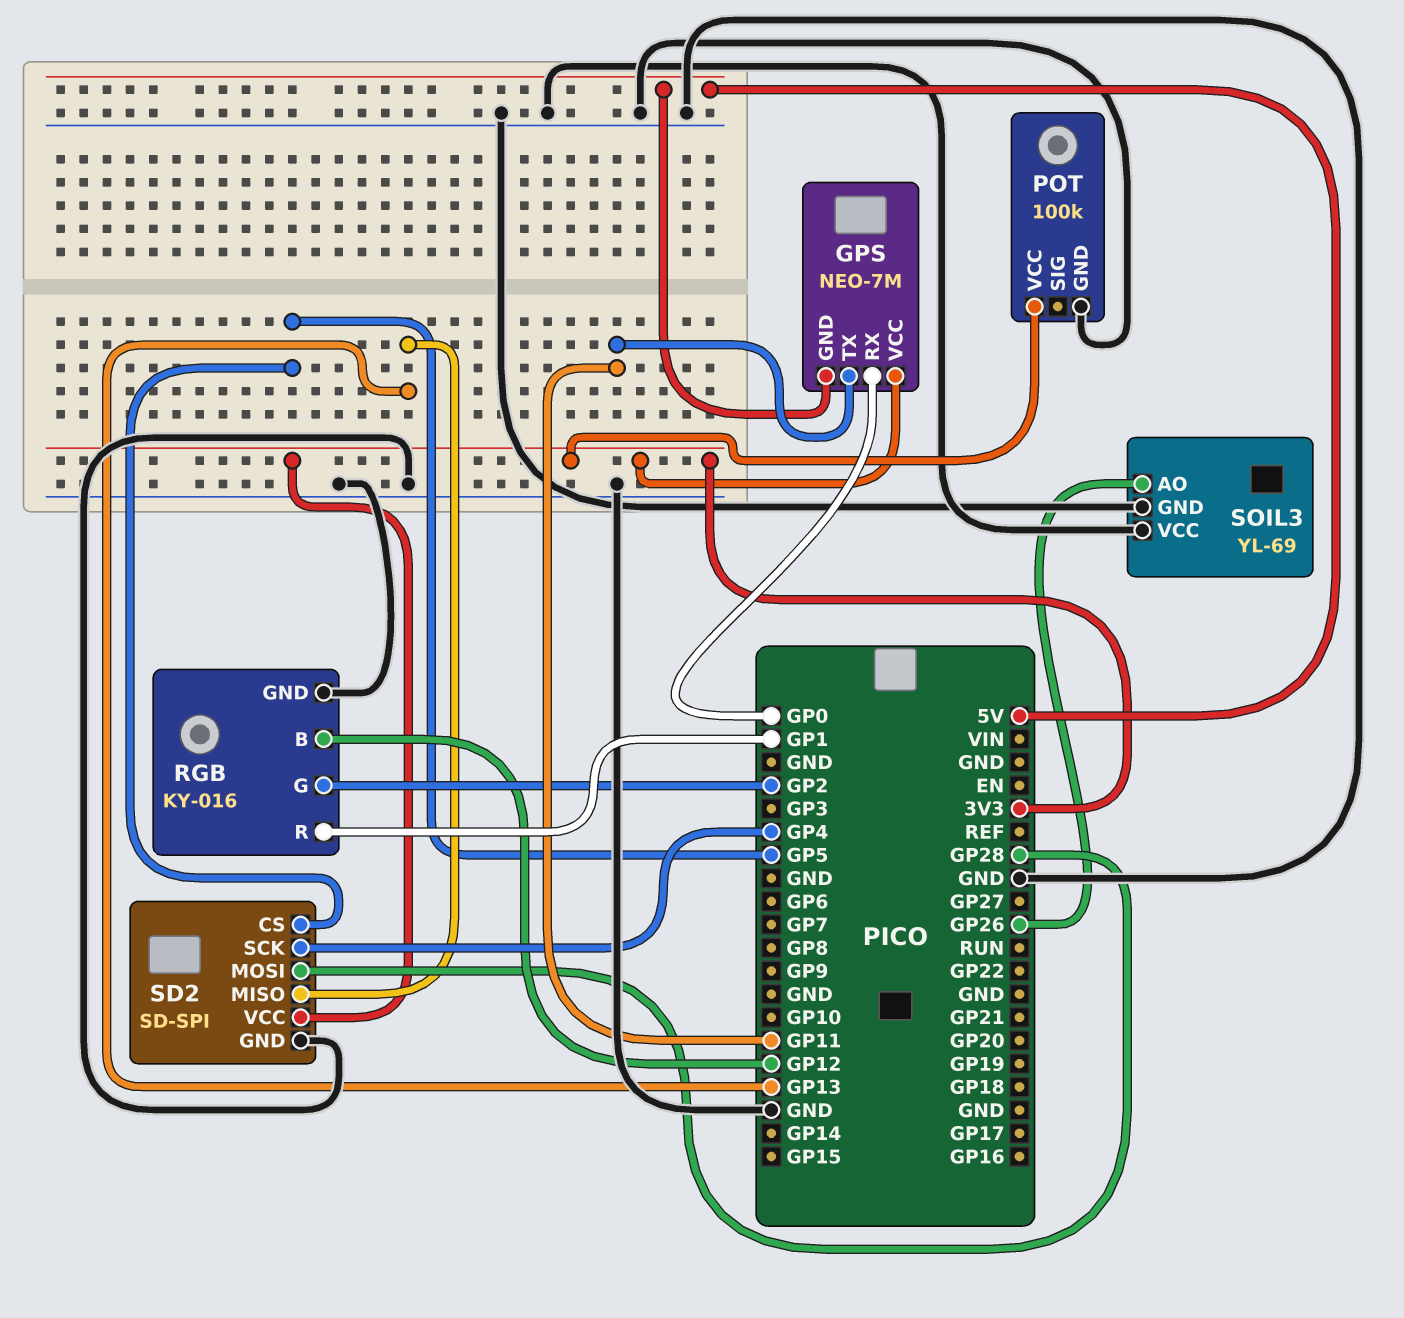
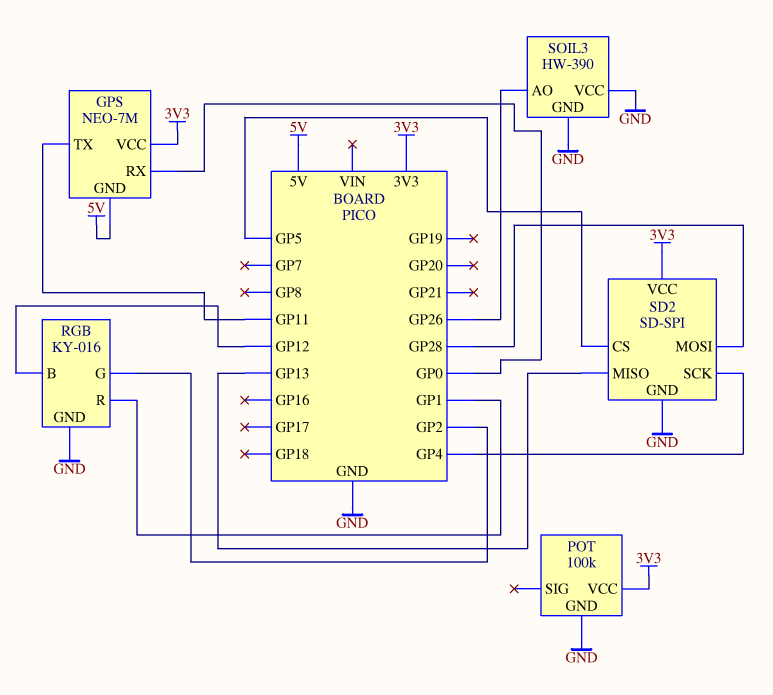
SOIL3: YL-69 -> HW-390

